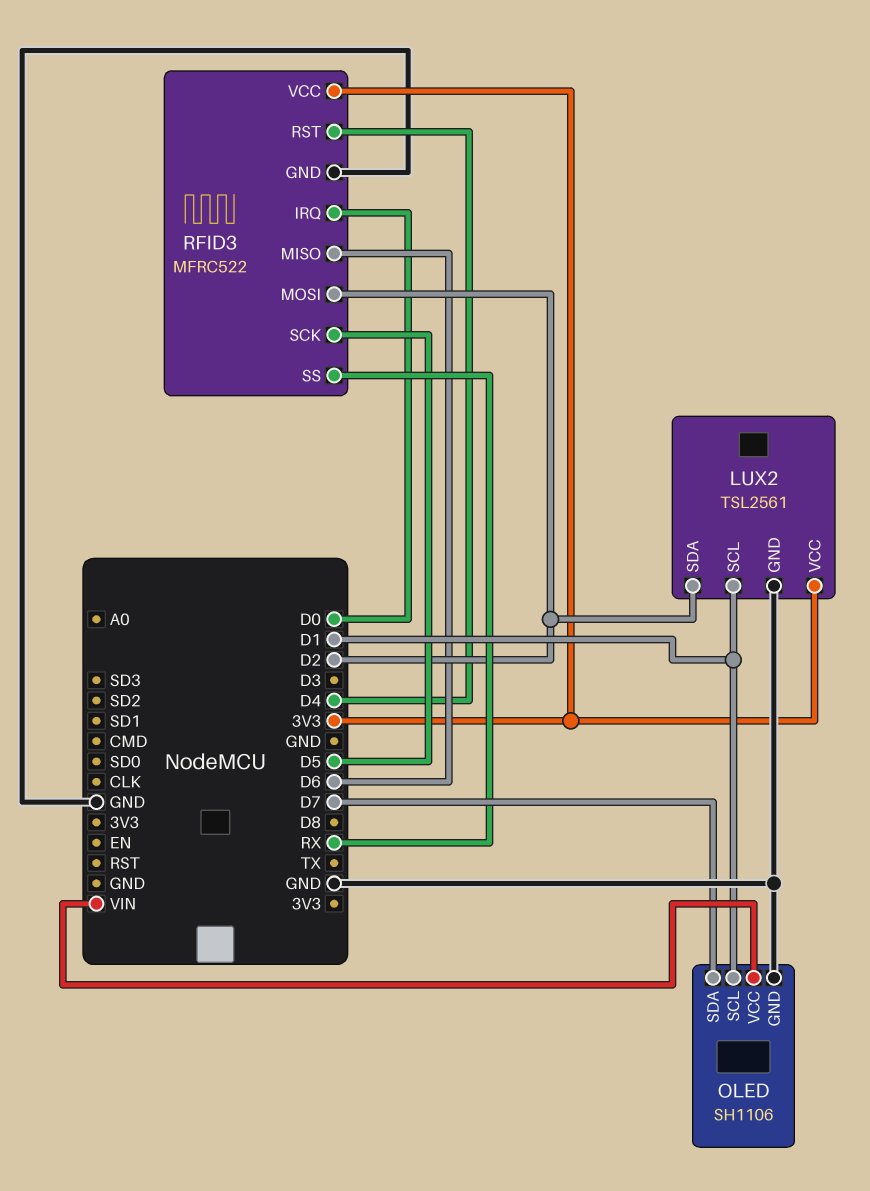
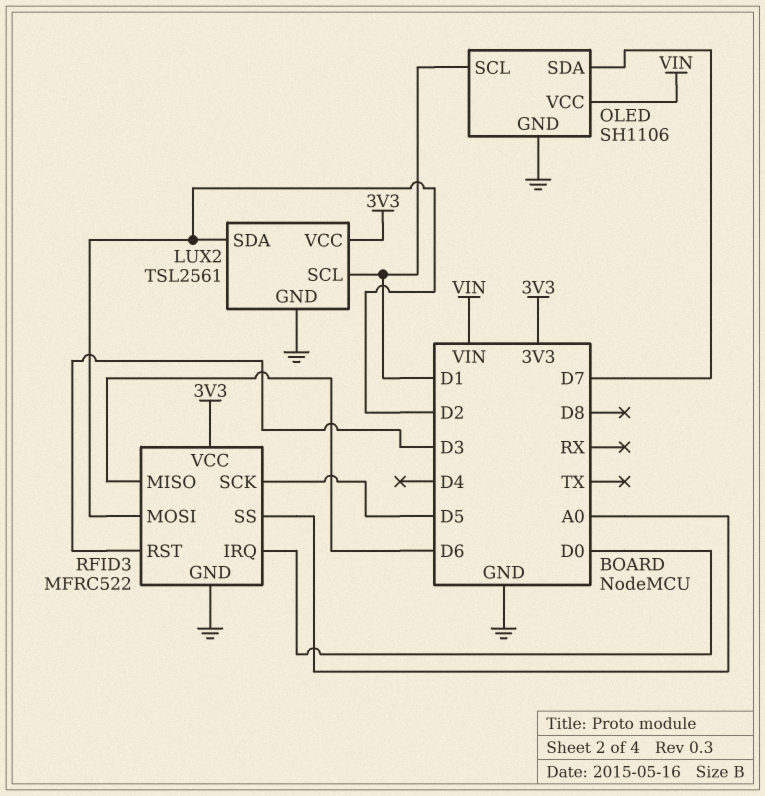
RFID3 pin RST: D4 -> D3
RFID3 pin SS: RX -> A0

